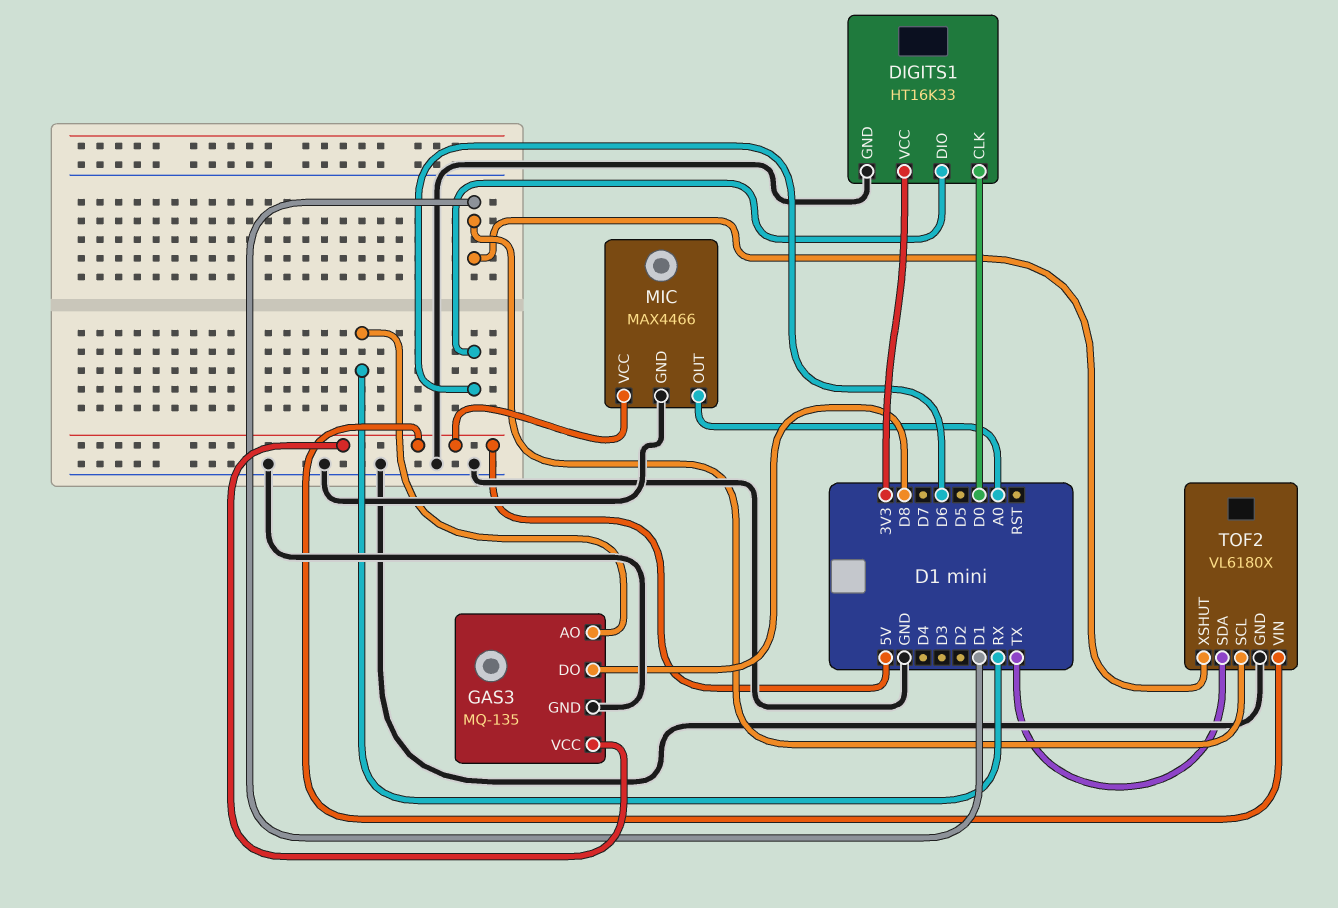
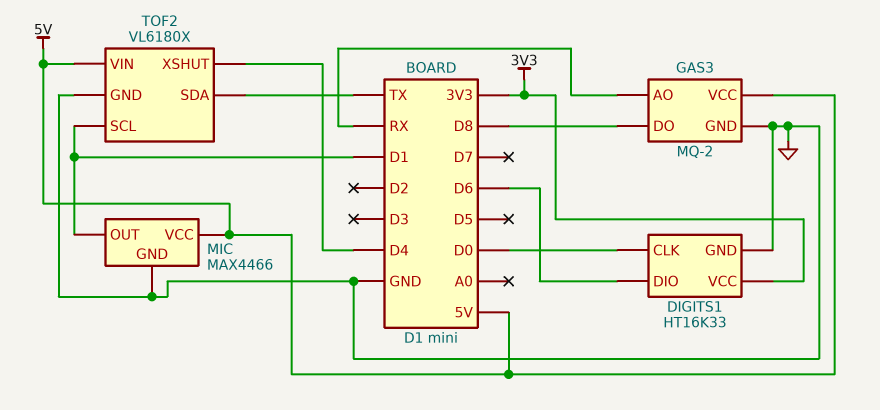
GAS3: MQ-135 -> MQ-2
MIC pin OUT: A0 -> D1
TOF2 pin XSHUT: D1 -> D4

